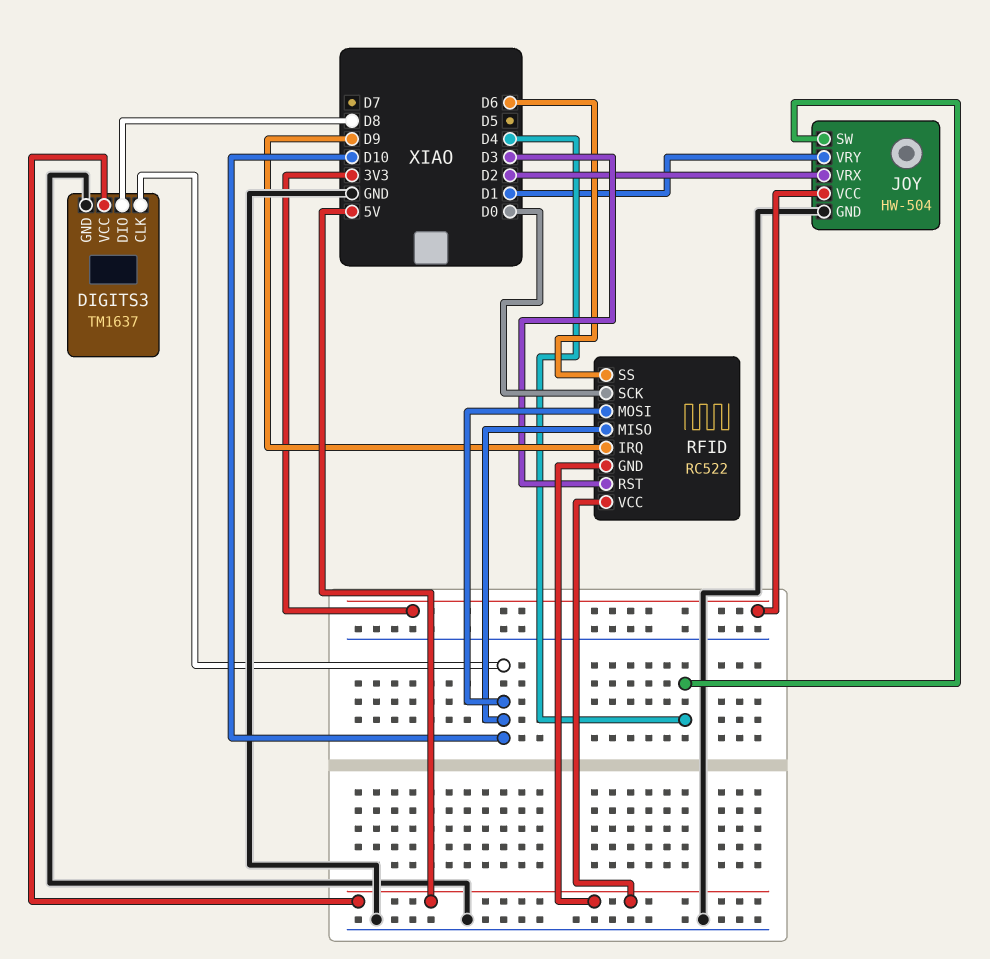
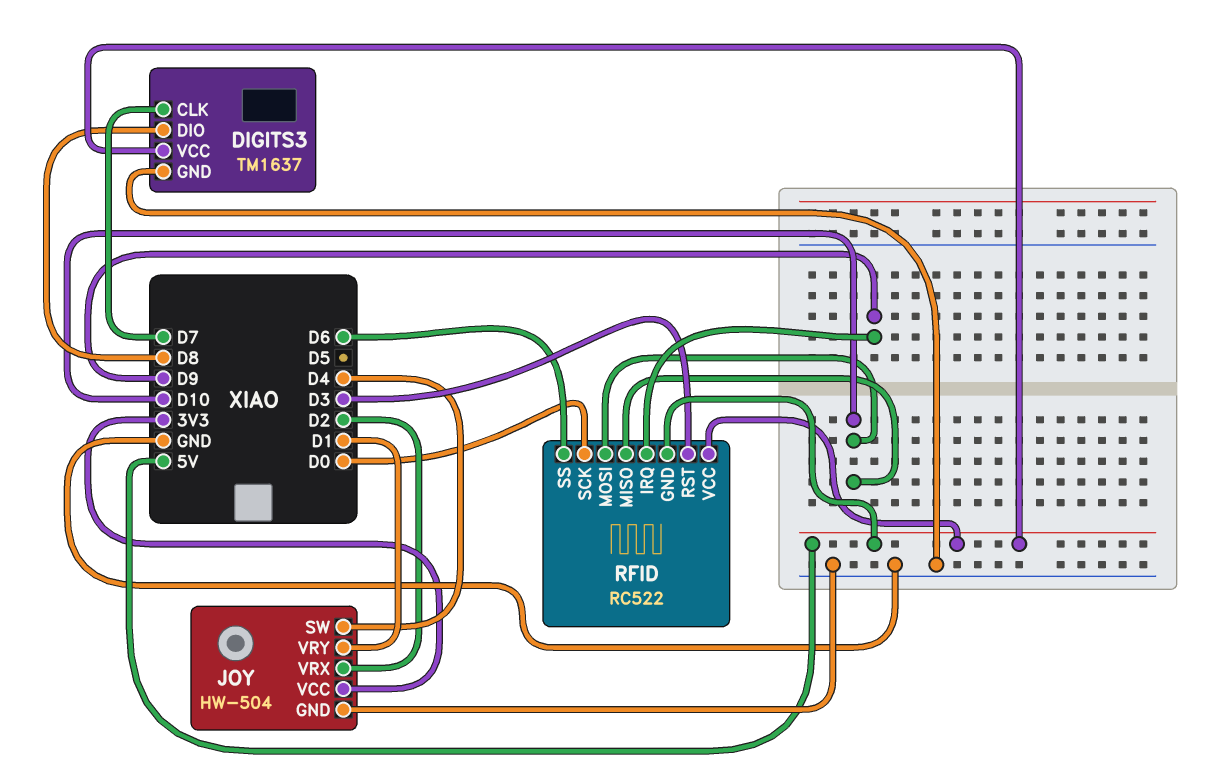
DIGITS3 pin CLK: D10 -> D7

